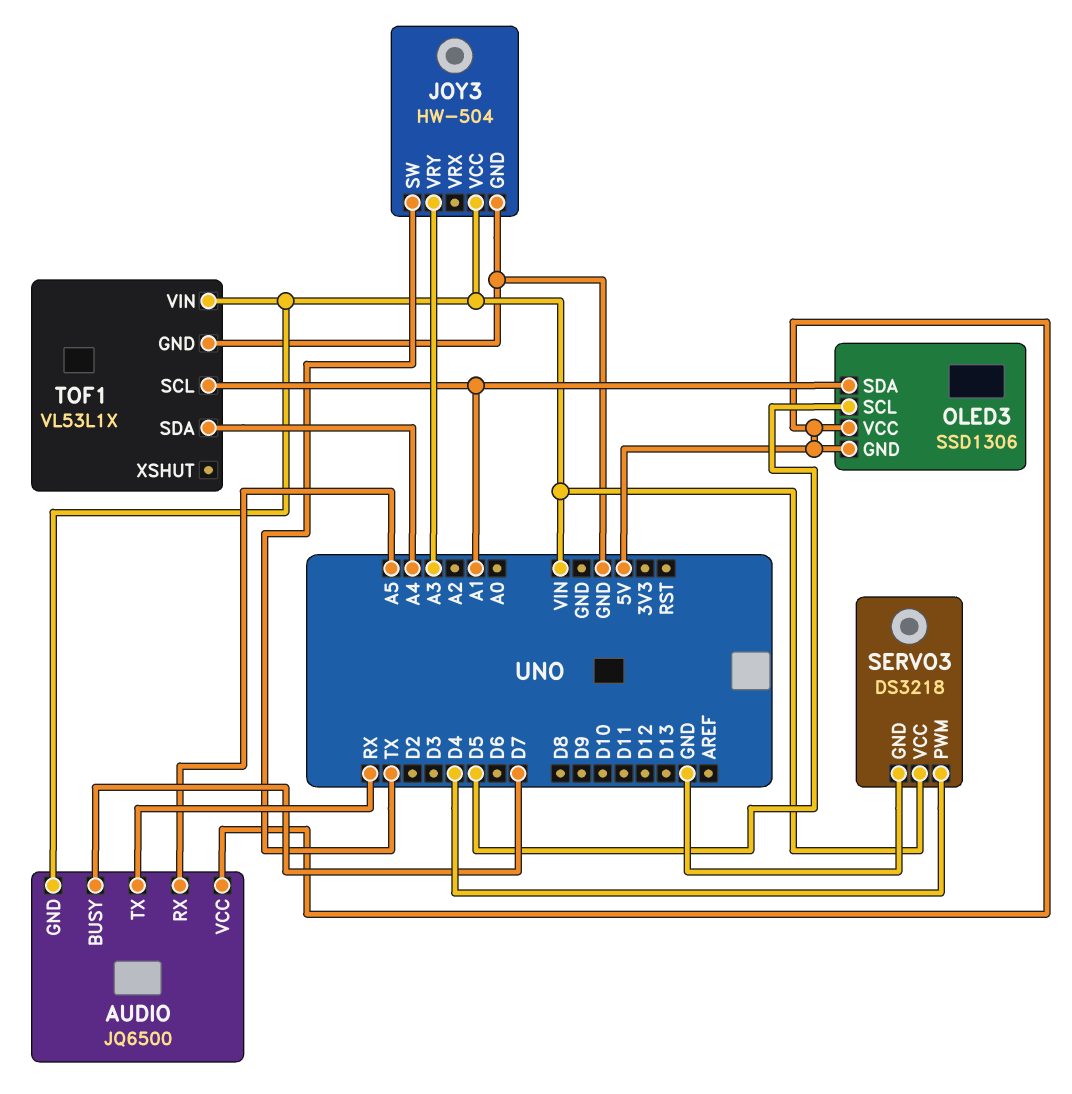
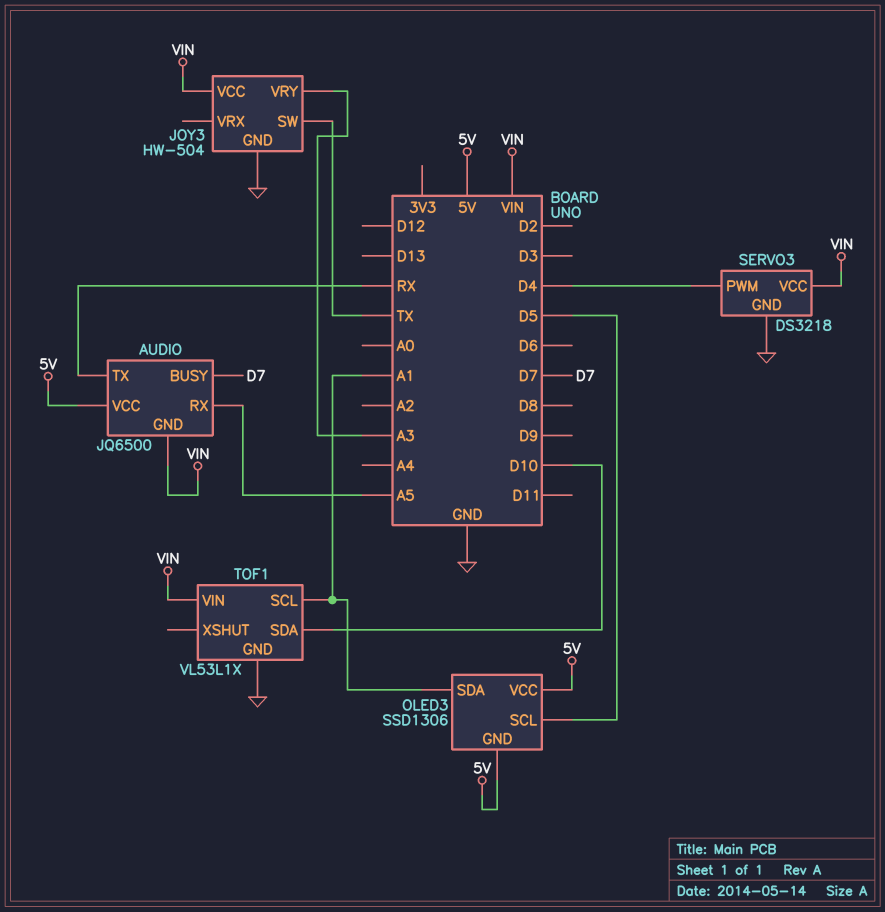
TOF1 pin SDA: A4 -> D10

